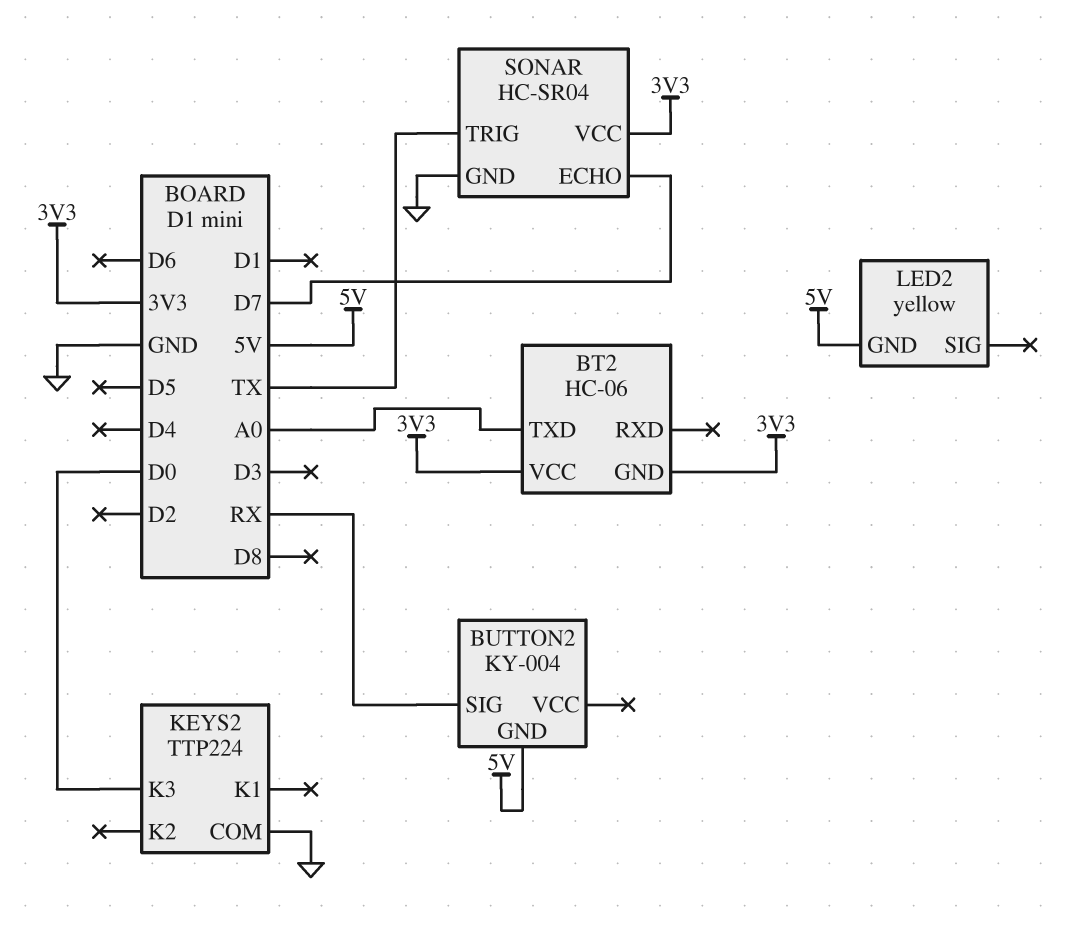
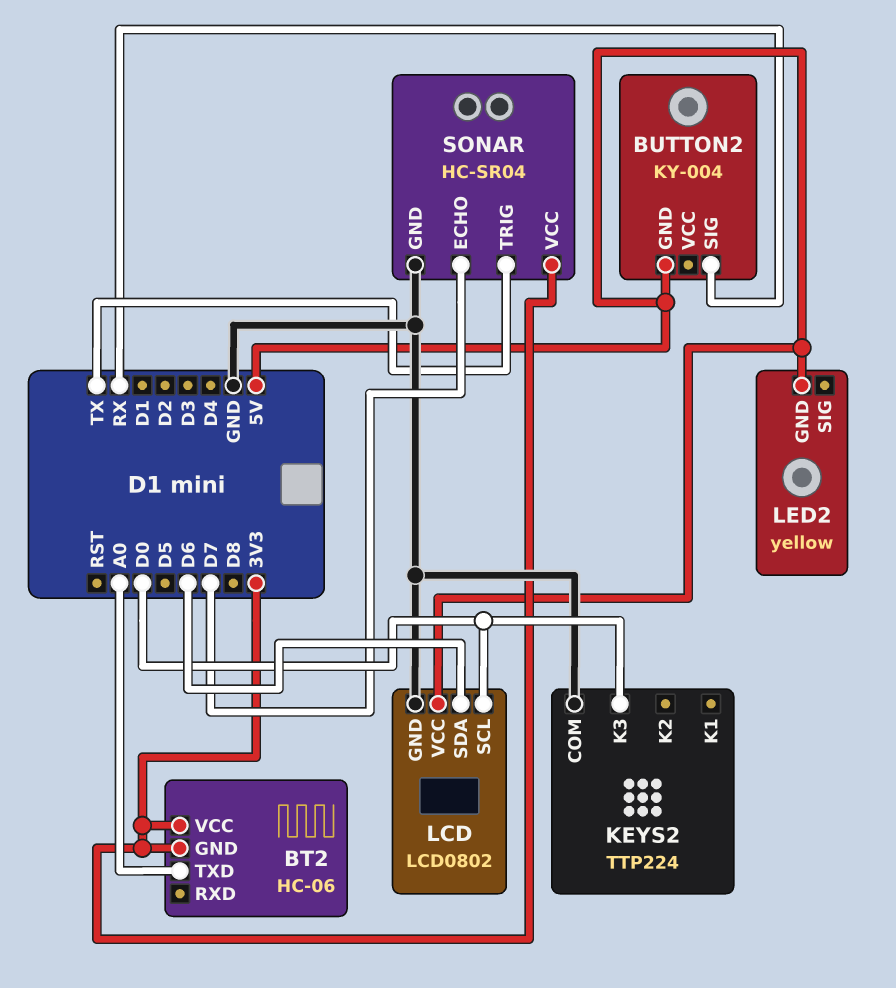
LCD: none -> LCD0802
LCD pin GND: none -> GND
LCD pin SCL: none -> D0
LCD pin SDA: none -> D6
LCD pin VCC: none -> 5V

